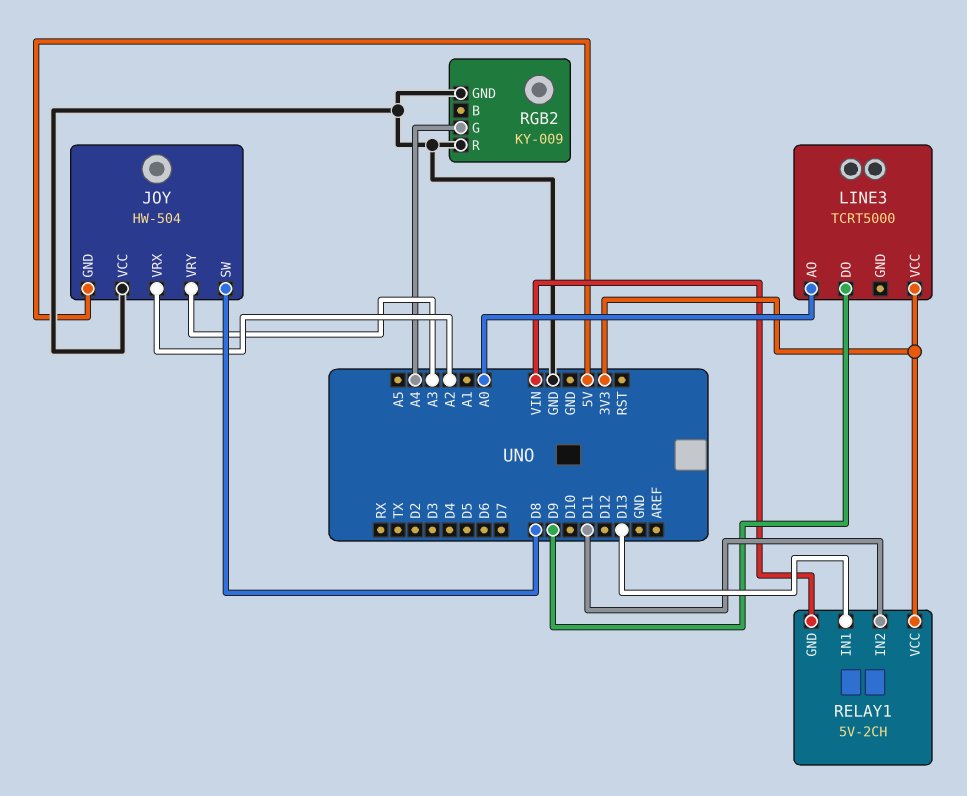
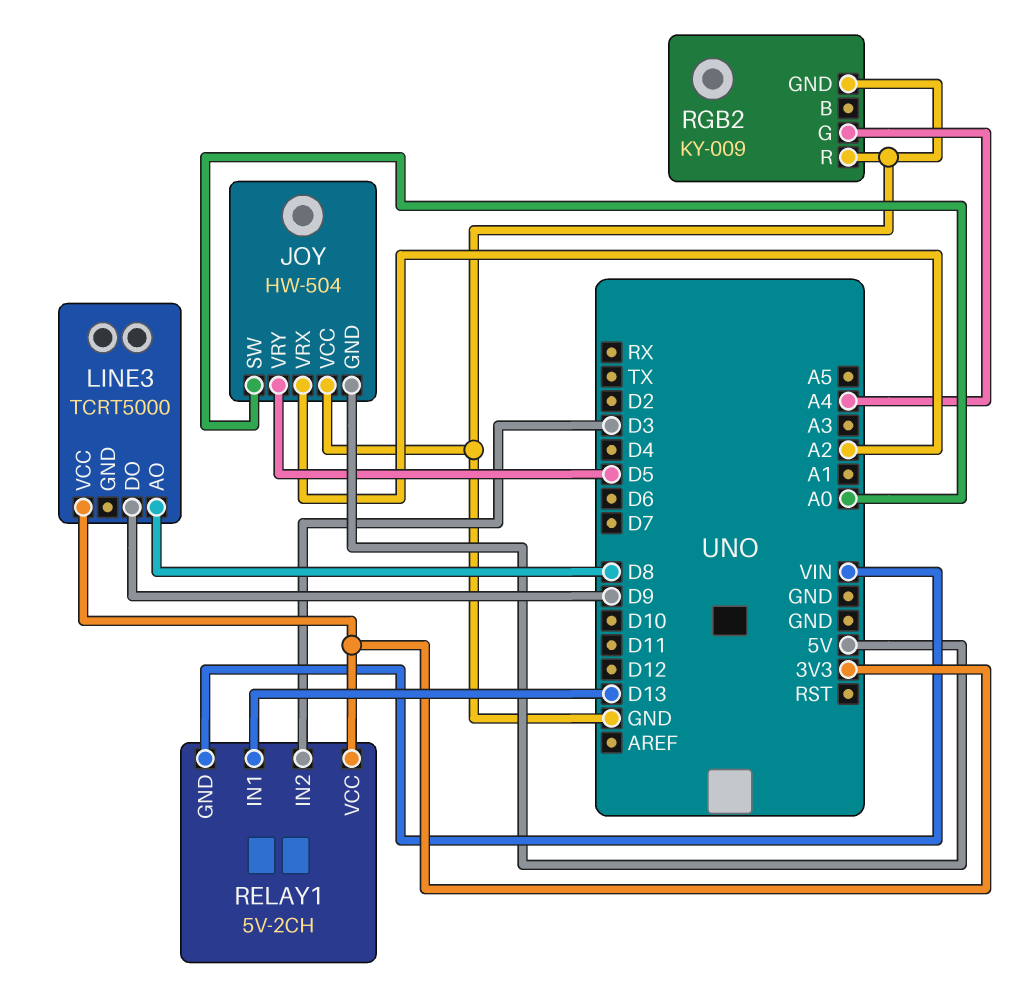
JOY pin SW: D8 -> A0
JOY pin VRY: A3 -> D5
LINE3 pin AO: A0 -> D8
RELAY1 pin IN2: D11 -> D3

